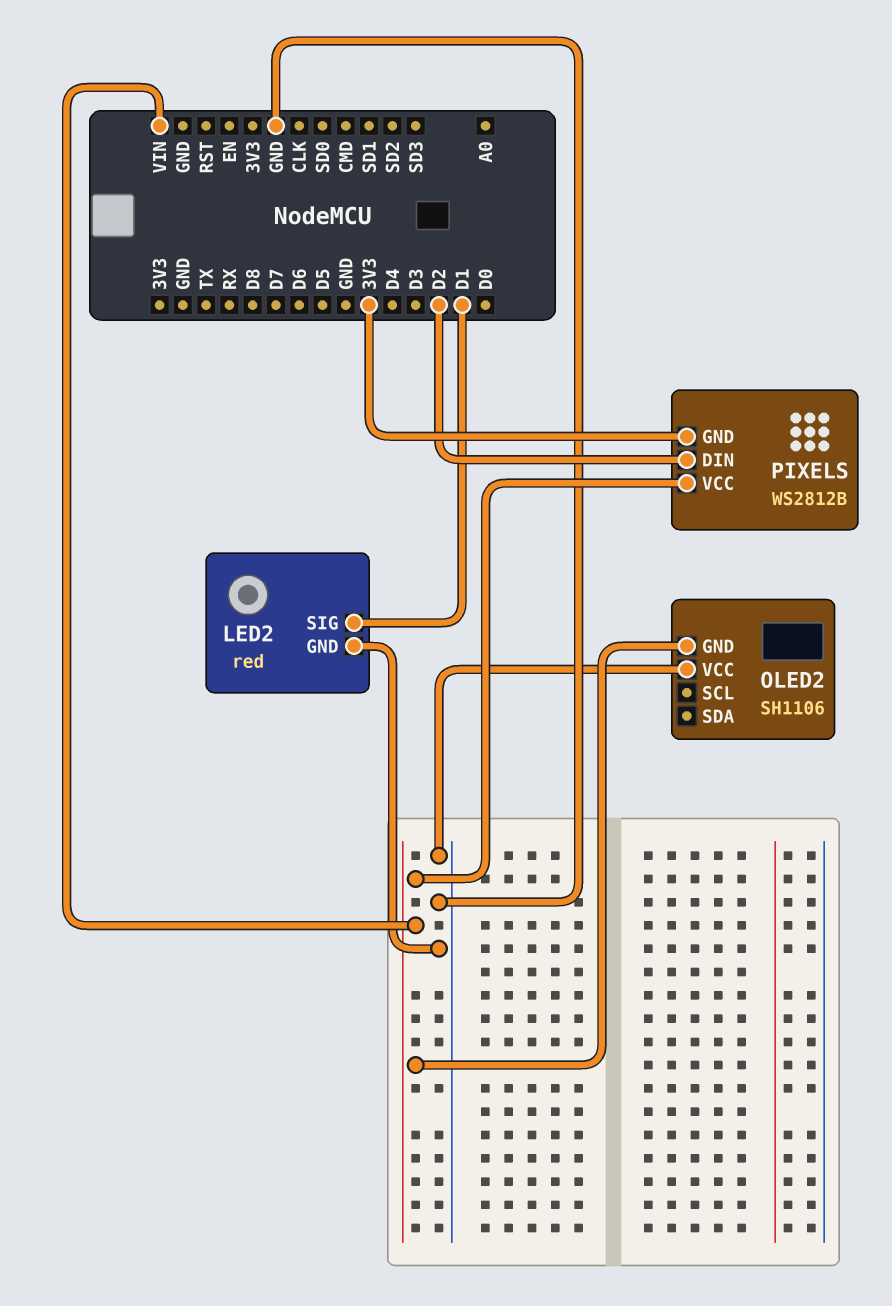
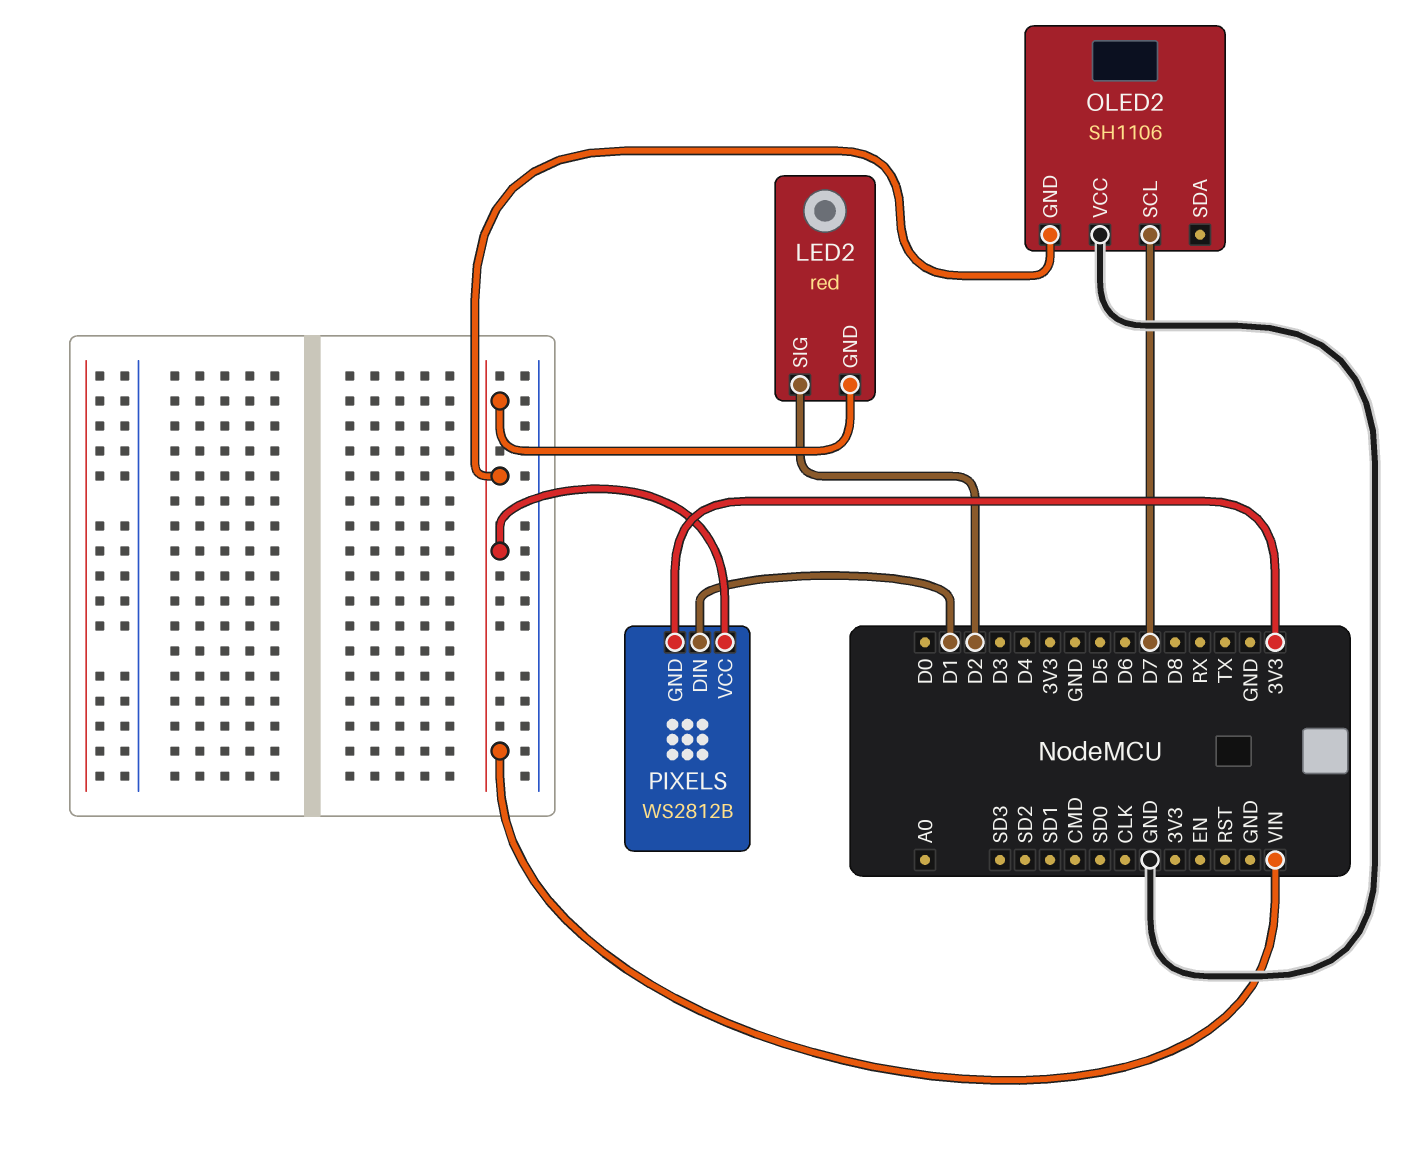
LED2 pin GND: GND -> VIN
LED2 pin SIG: D1 -> D2
OLED2 pin SCL: none -> D7
PIXELS pin DIN: D2 -> D1

